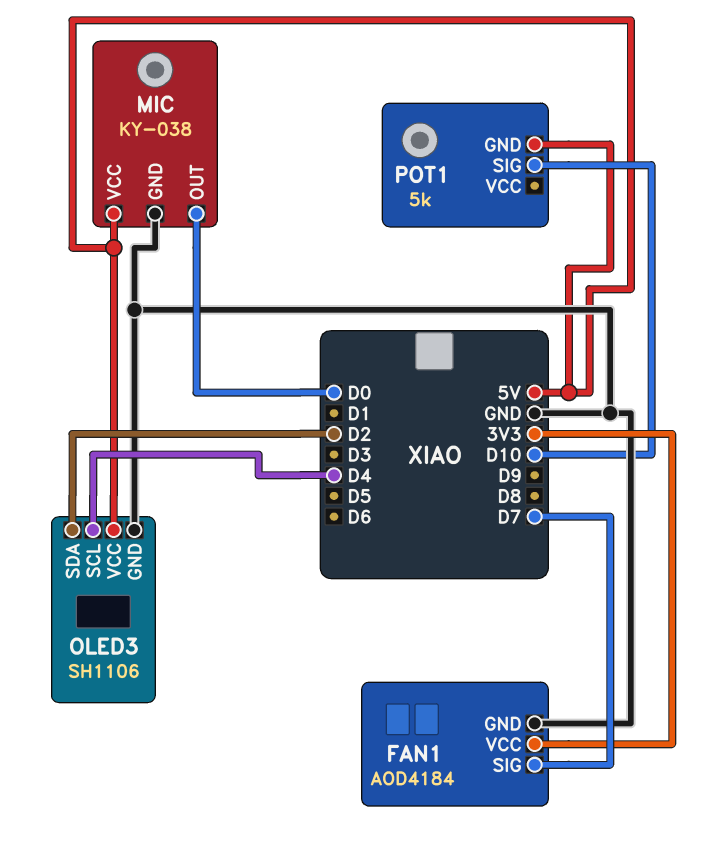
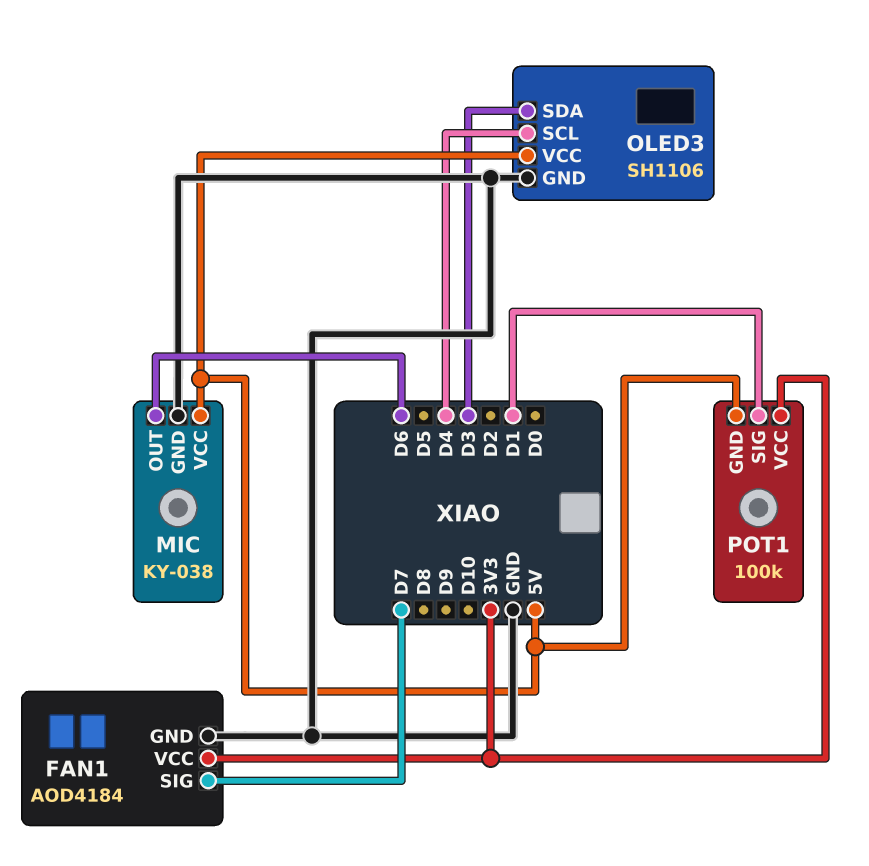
MIC pin OUT: D0 -> D6
OLED3 pin SDA: D2 -> D3
POT1: 5k -> 100k
POT1 pin SIG: D10 -> D1
POT1 pin VCC: none -> 3V3

